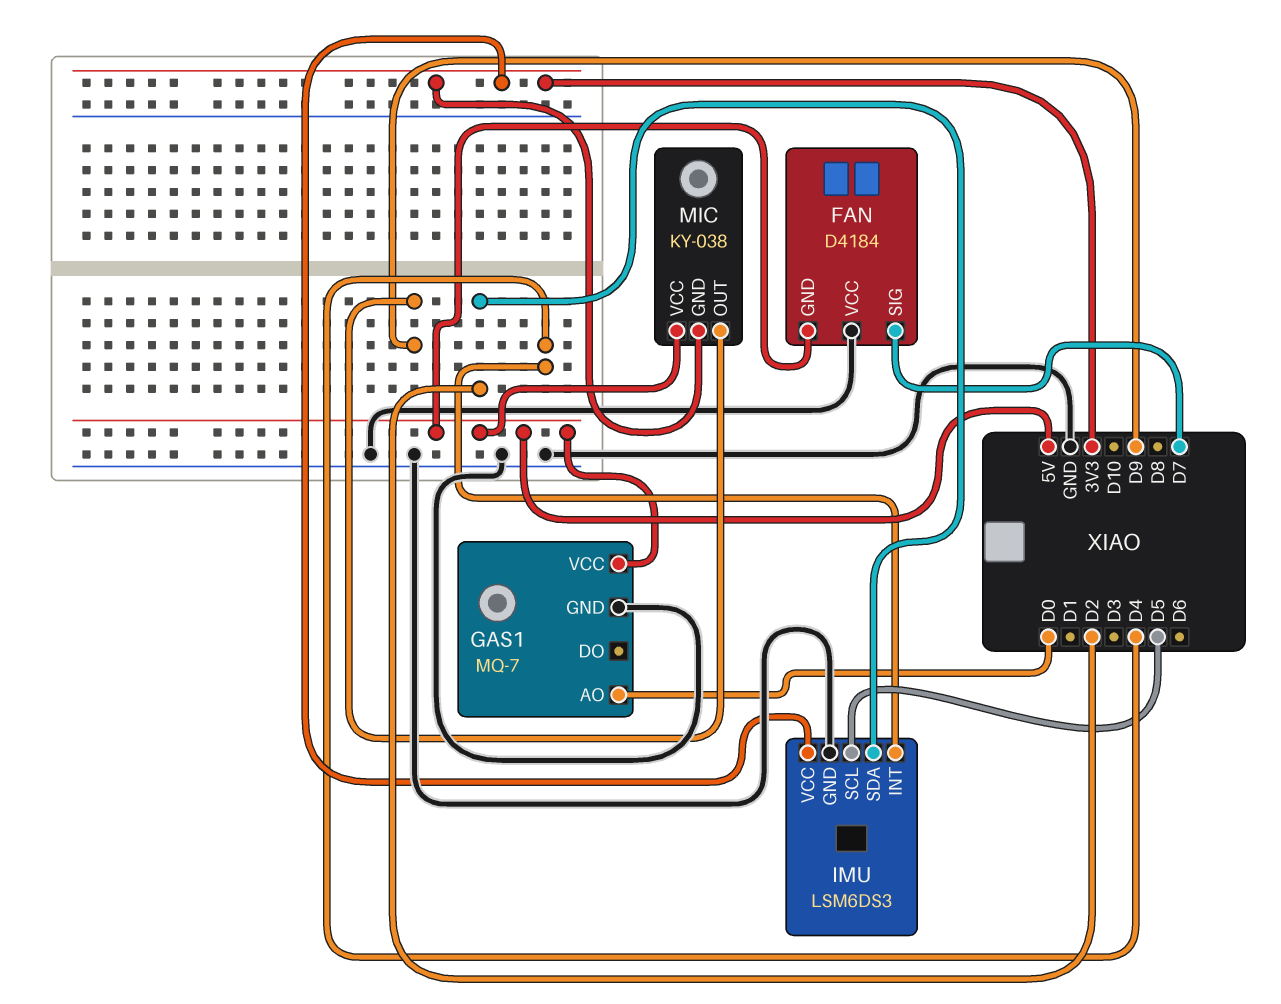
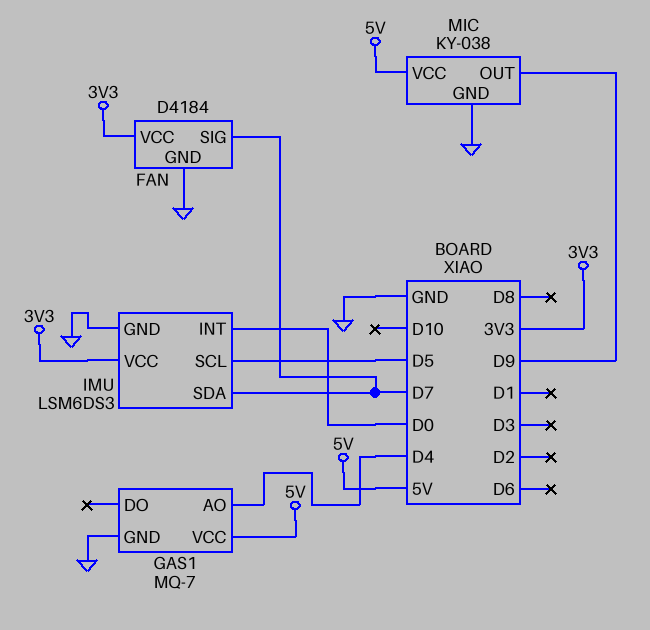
FAN pin GND: 5V -> GND
FAN pin VCC: GND -> 3V3
GAS1 pin AO: D0 -> D4
IMU pin INT: D4 -> D0
IMU pin SDA: D2 -> D7
MIC pin GND: 3V3 -> GND

